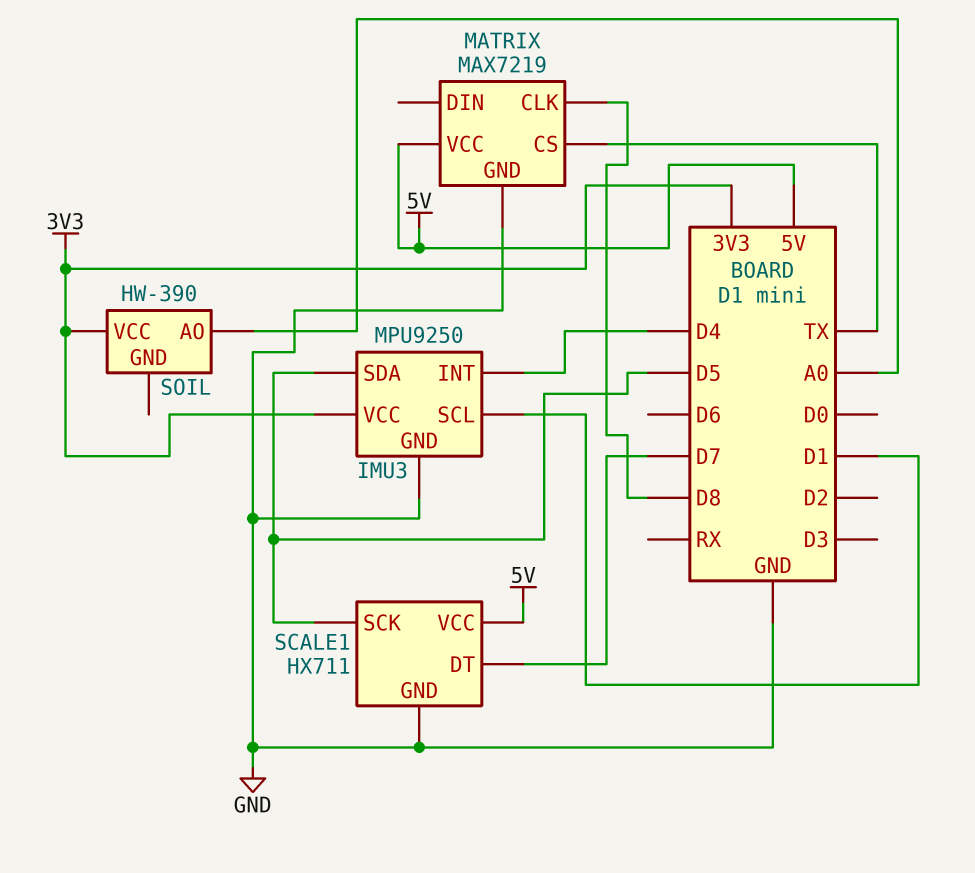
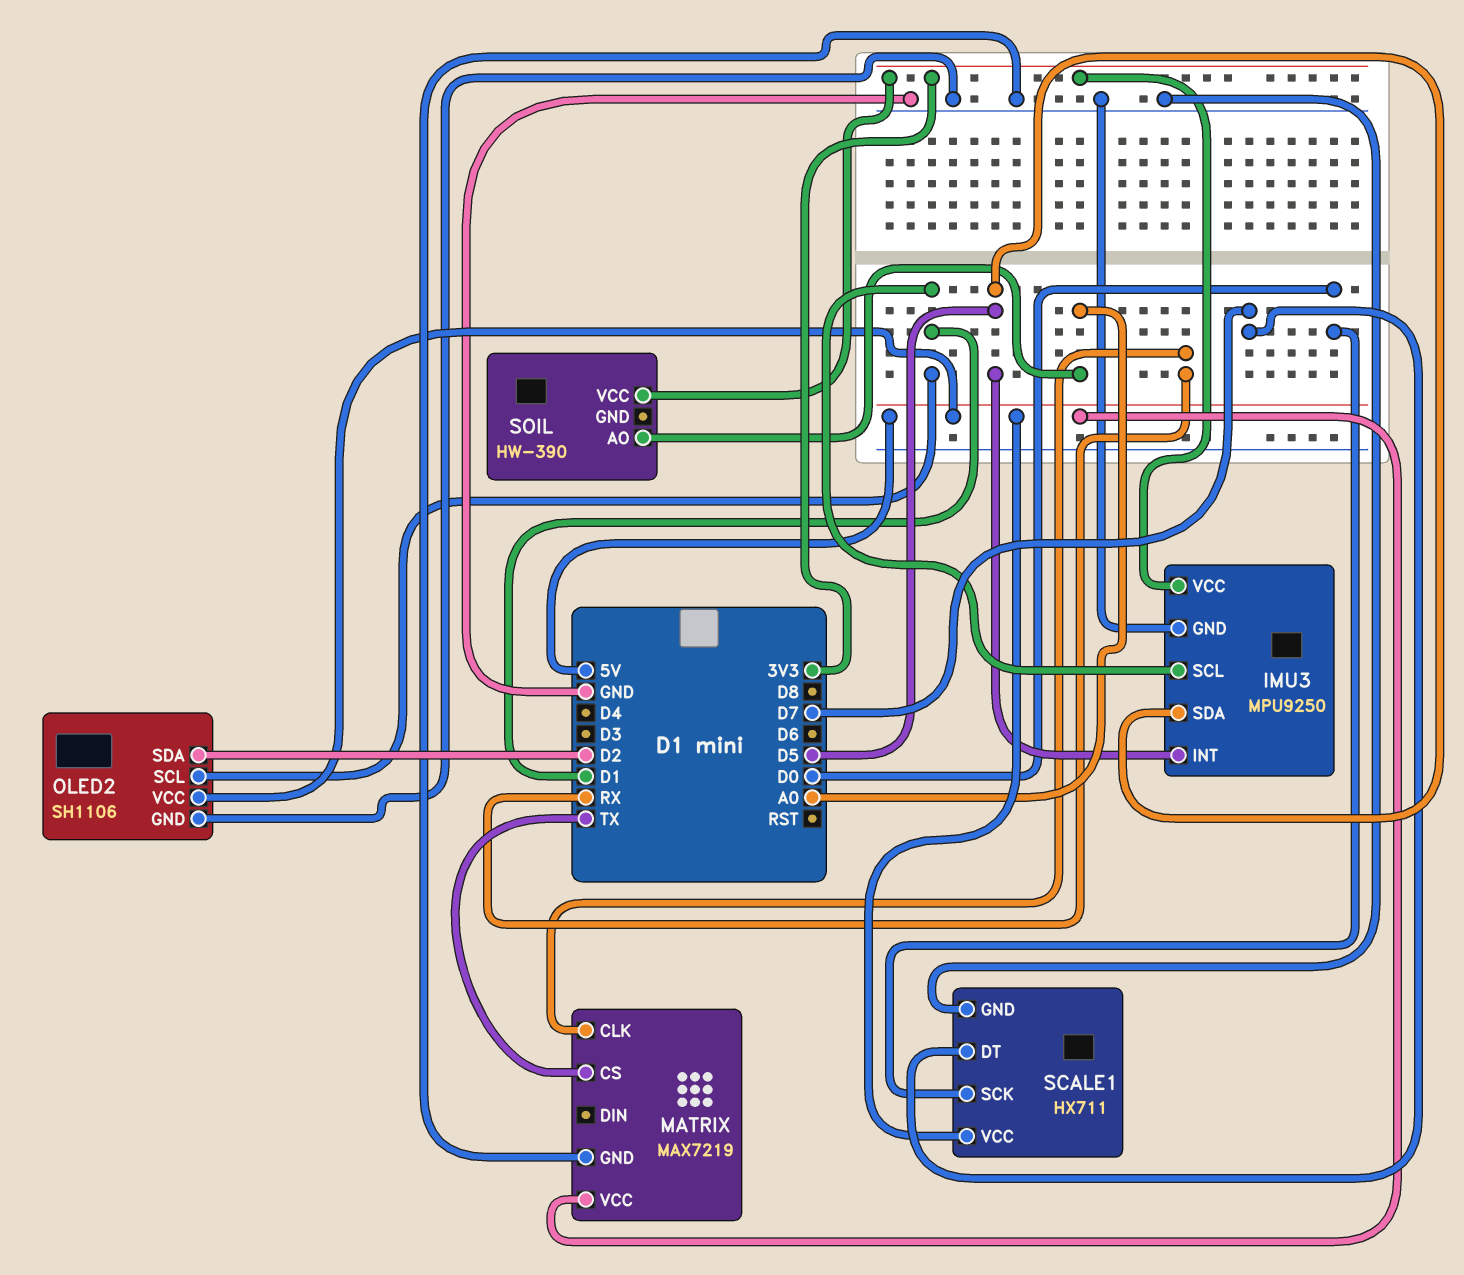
IMU3 pin INT: D4 -> D5
MATRIX pin CLK: D8 -> RX
OLED2: none -> SH1106
OLED2 pin GND: none -> GND
OLED2 pin SCL: none -> D1
OLED2 pin SDA: none -> D2
OLED2 pin VCC: none -> 5V
SCALE1 pin SCK: D5 -> D0

